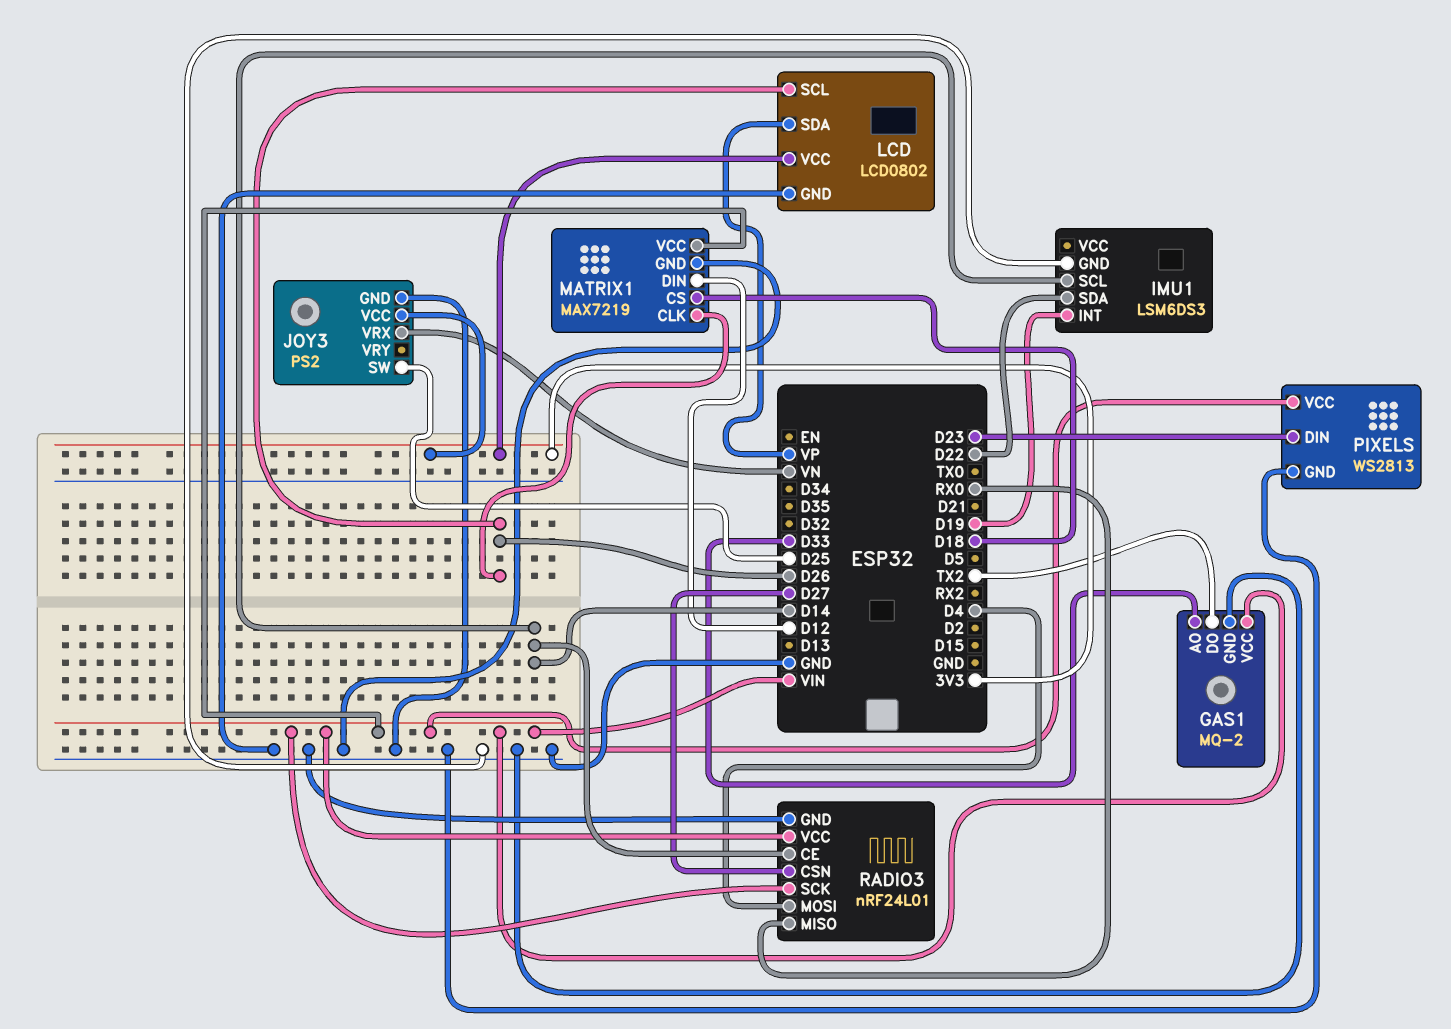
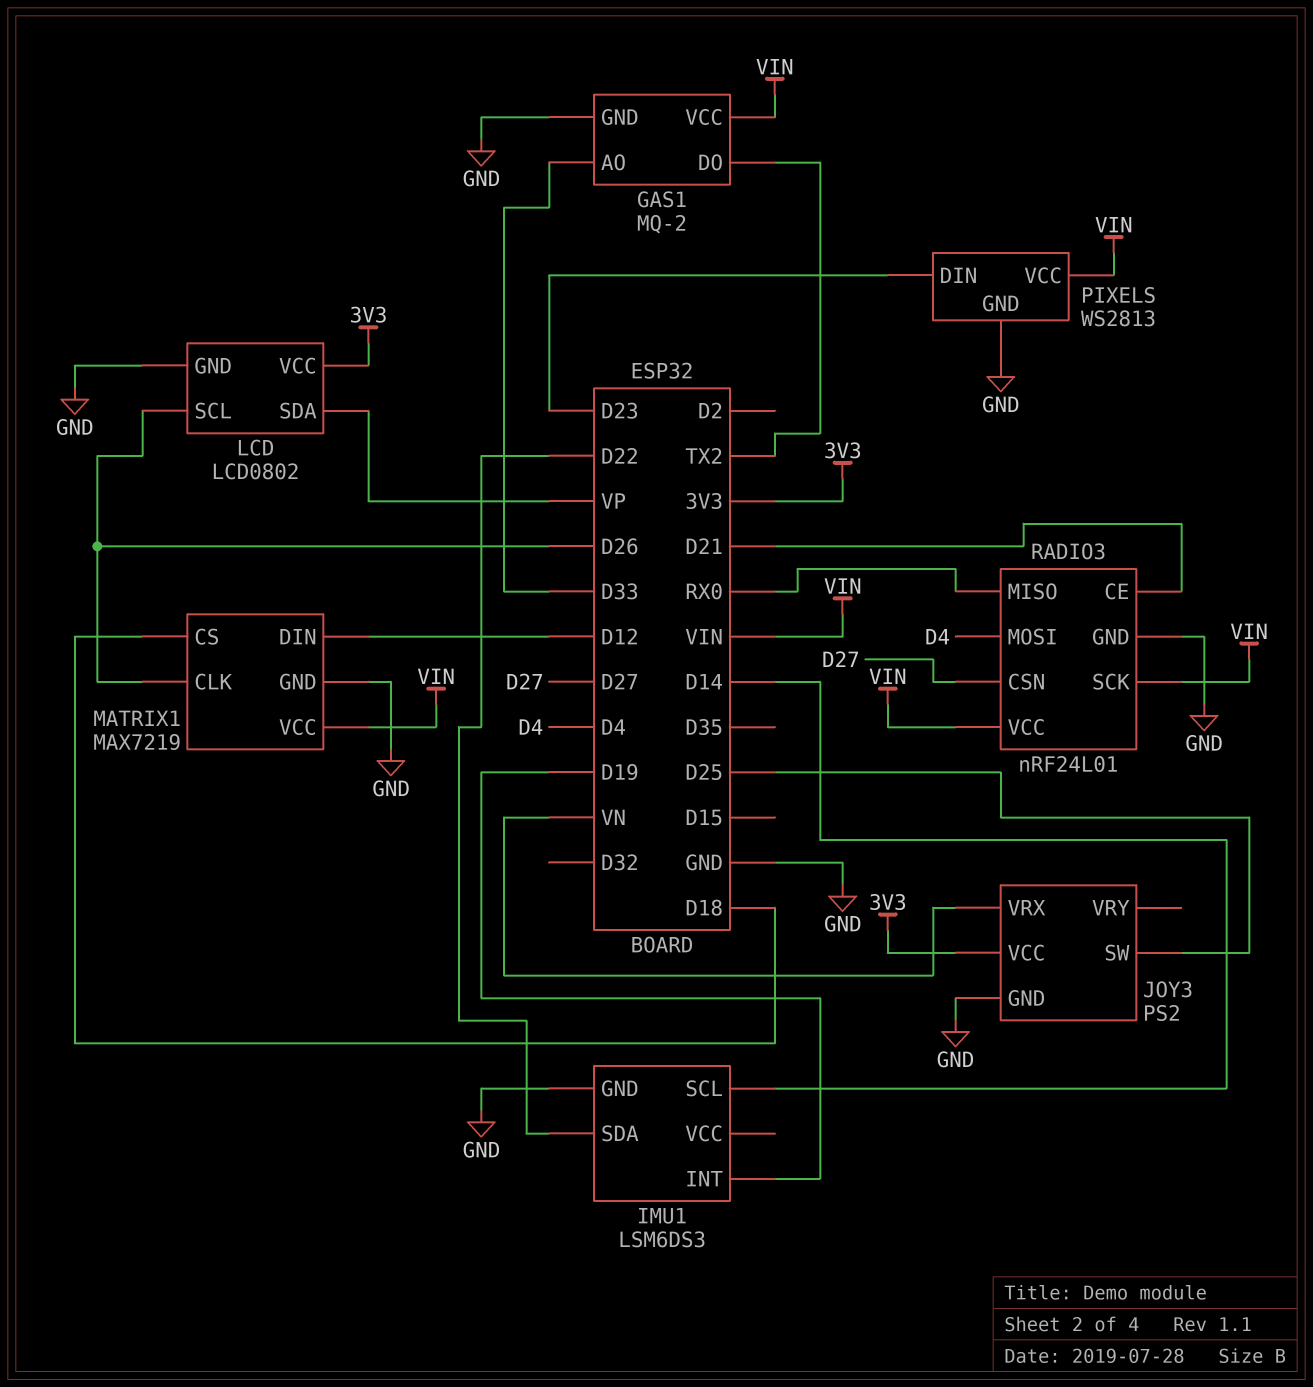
RADIO3 pin CE: D14 -> D21

